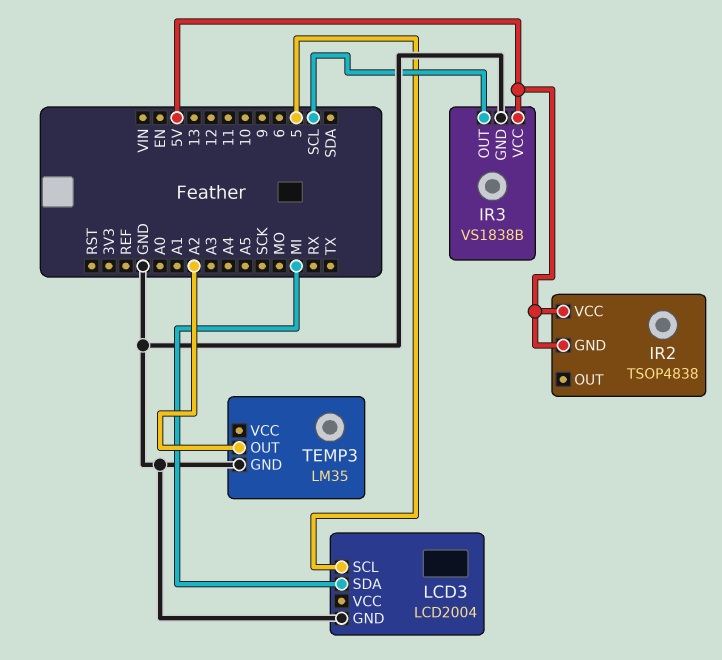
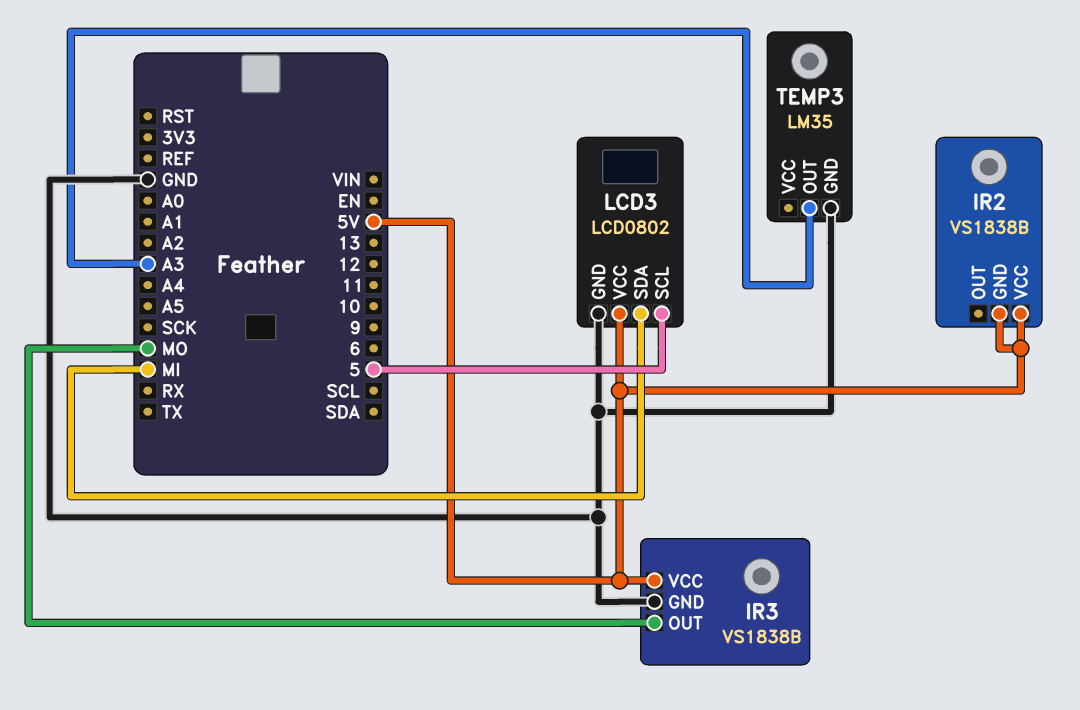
IR2: TSOP4838 -> VS1838B
IR3 pin OUT: SCL -> MO
LCD3: LCD2004 -> LCD0802
LCD3 pin VCC: none -> 5V
TEMP3 pin OUT: A2 -> A3

